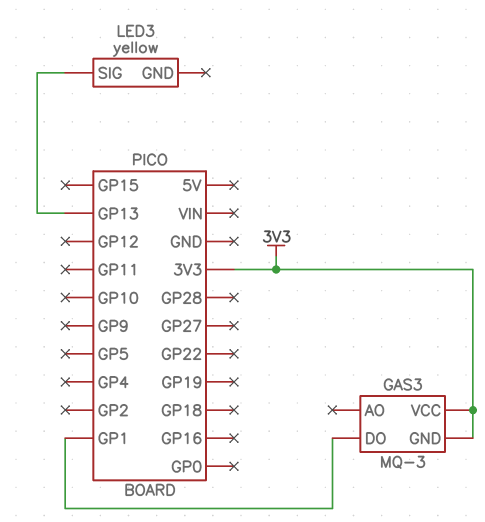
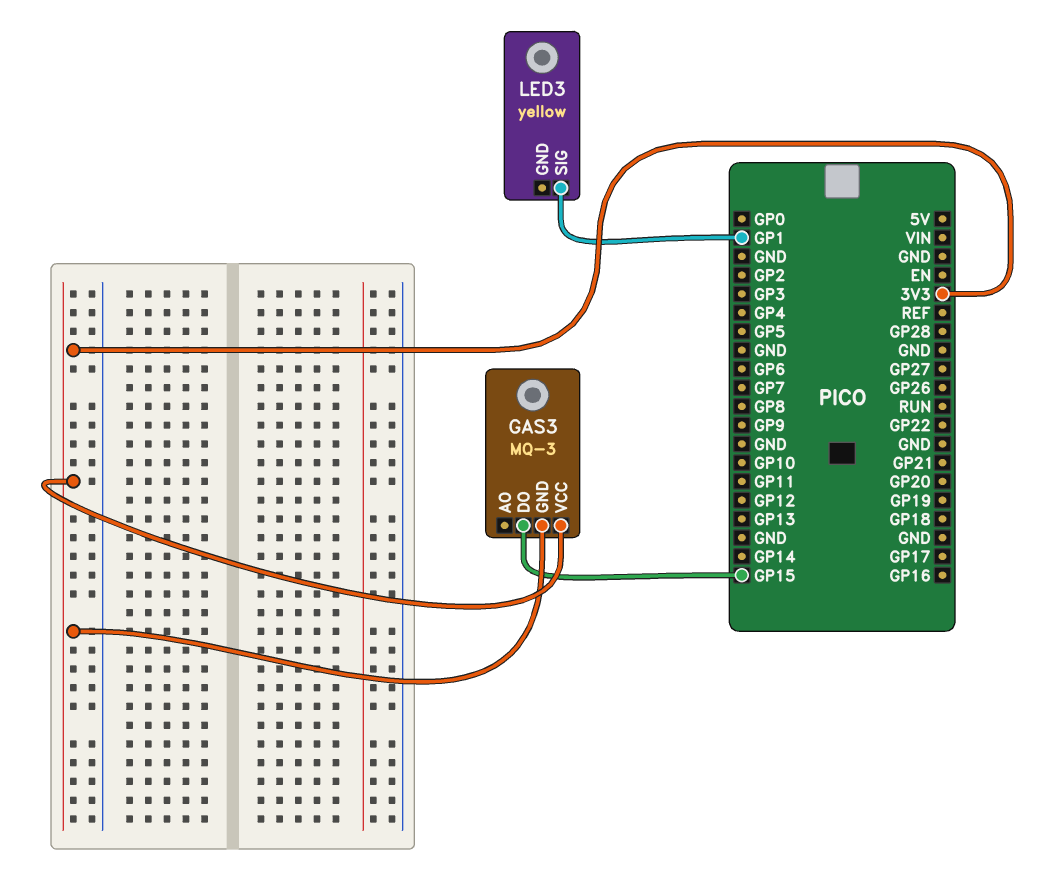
GAS3 pin DO: GP1 -> GP15
LED3 pin SIG: GP13 -> GP1

